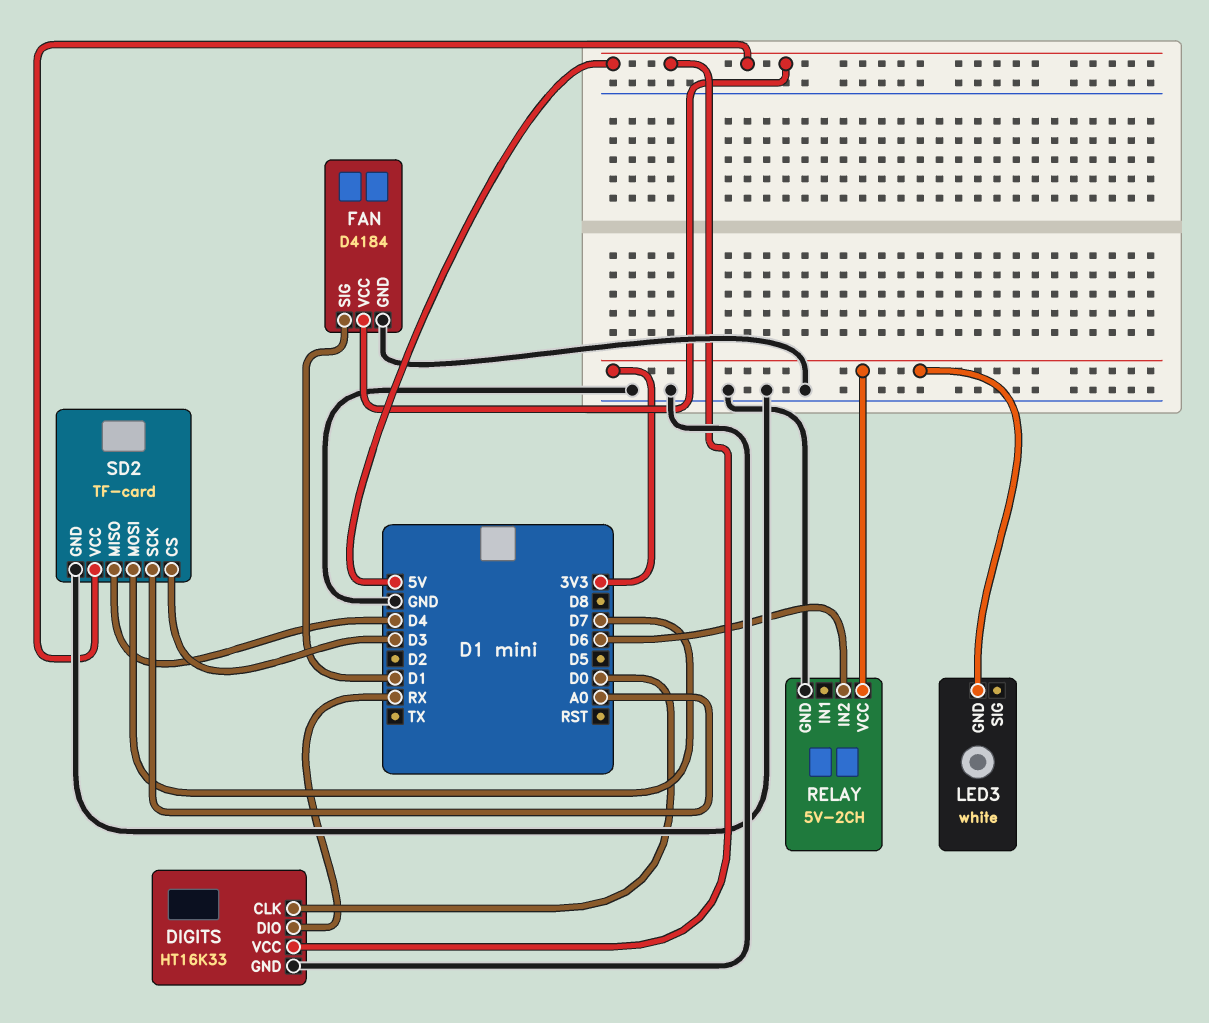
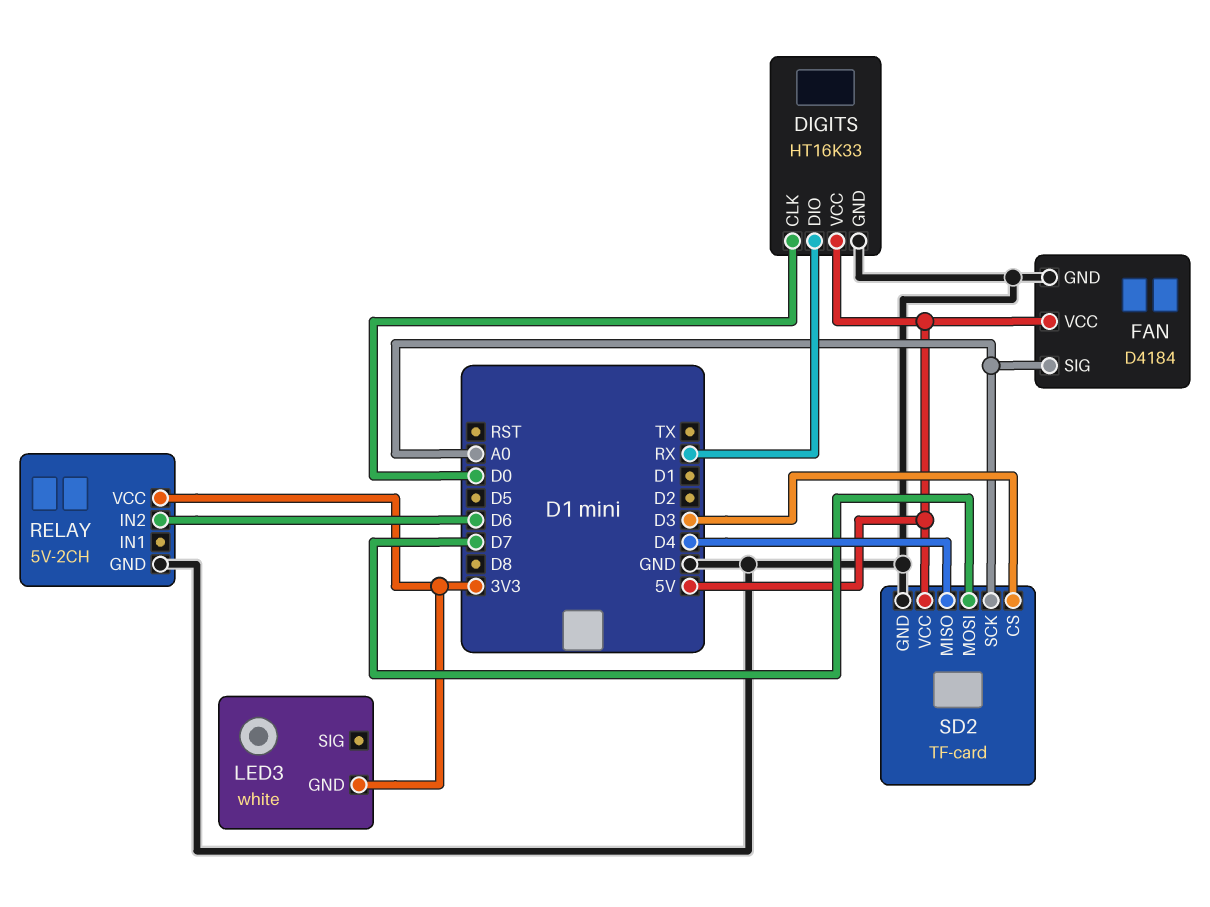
FAN pin SIG: D1 -> A0

